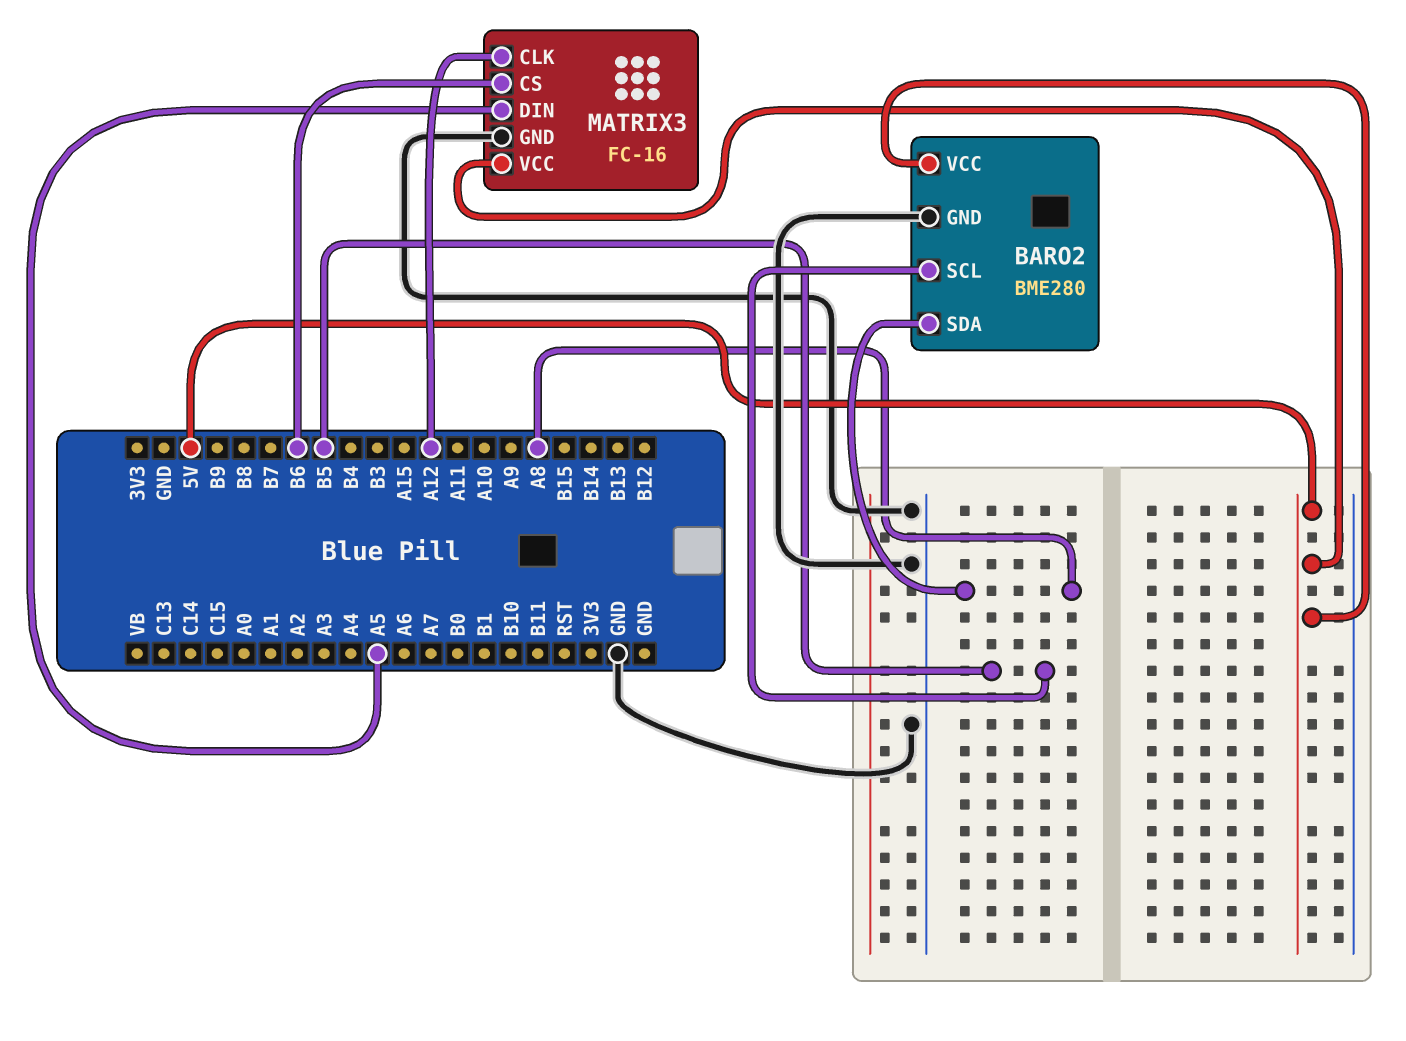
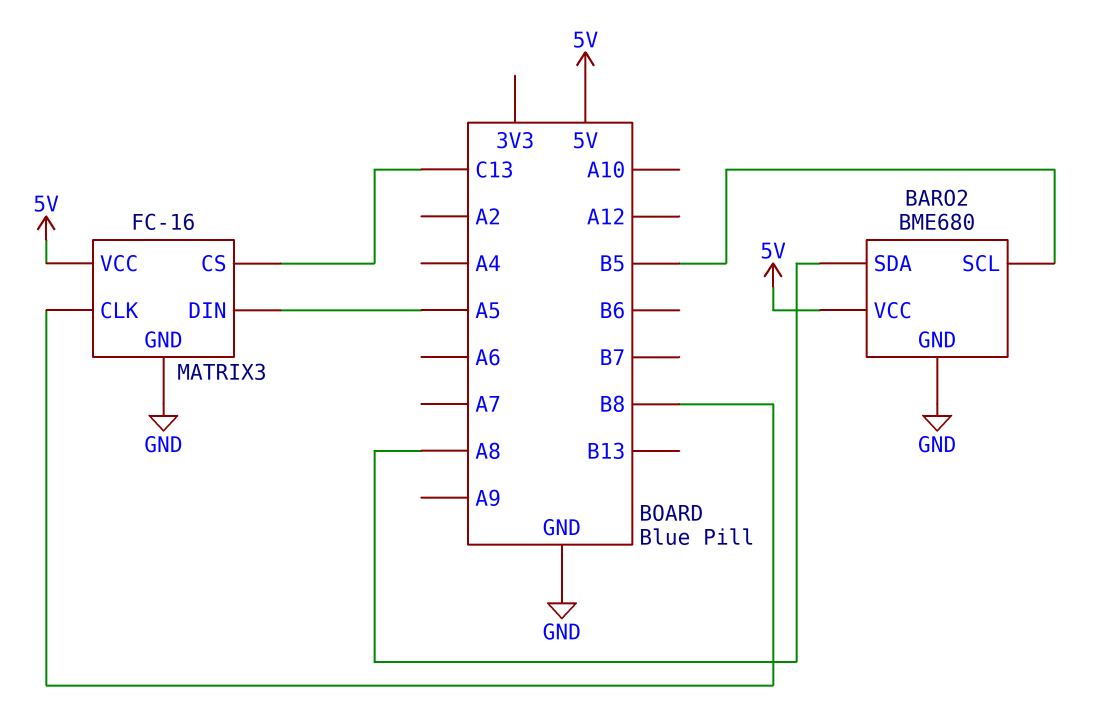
BARO2: BME280 -> BME680
MATRIX3 pin CLK: A12 -> B8
MATRIX3 pin CS: B6 -> C13

